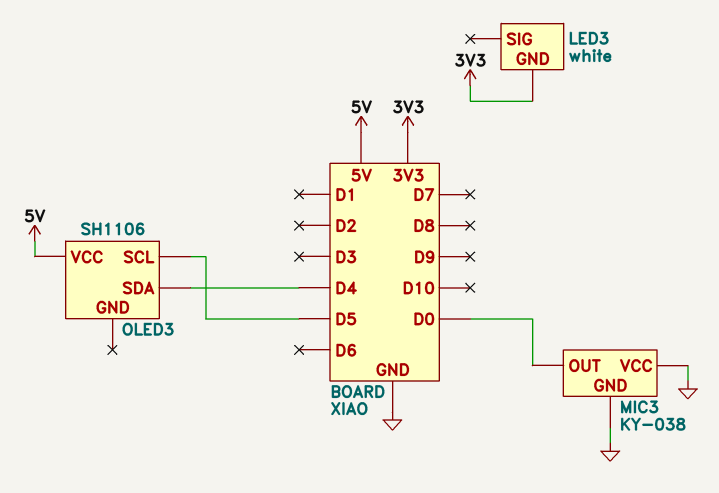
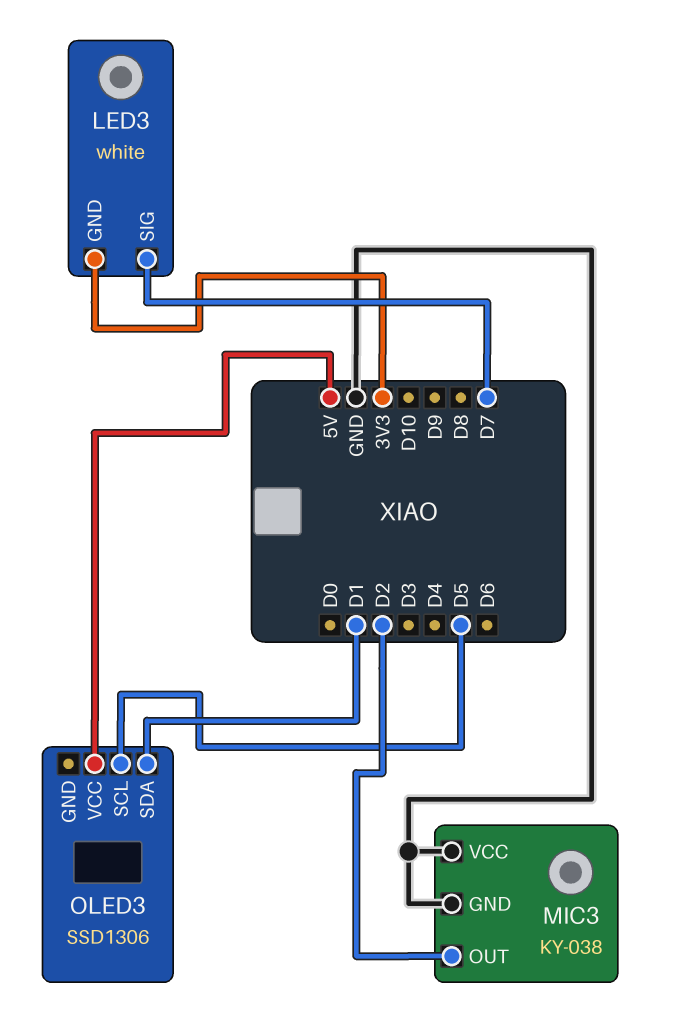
LED3 pin SIG: none -> D7
MIC3 pin OUT: D0 -> D2
OLED3: SH1106 -> SSD1306
OLED3 pin SDA: D4 -> D1

